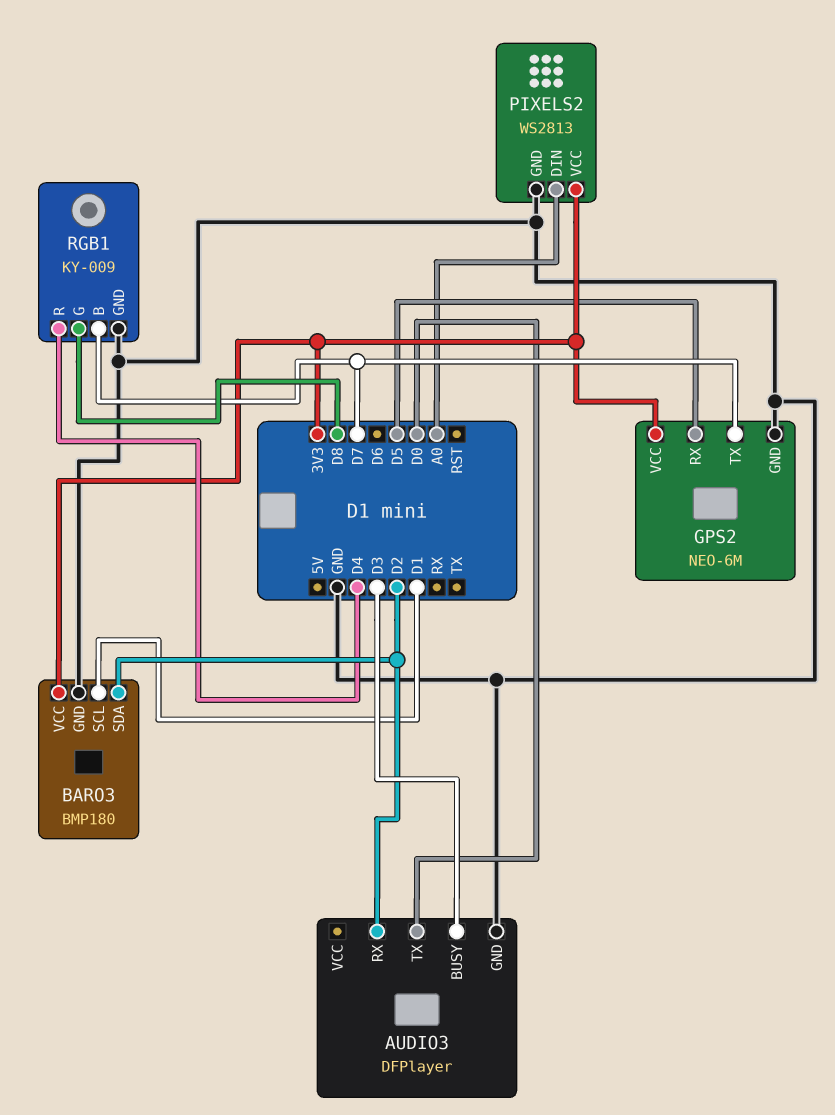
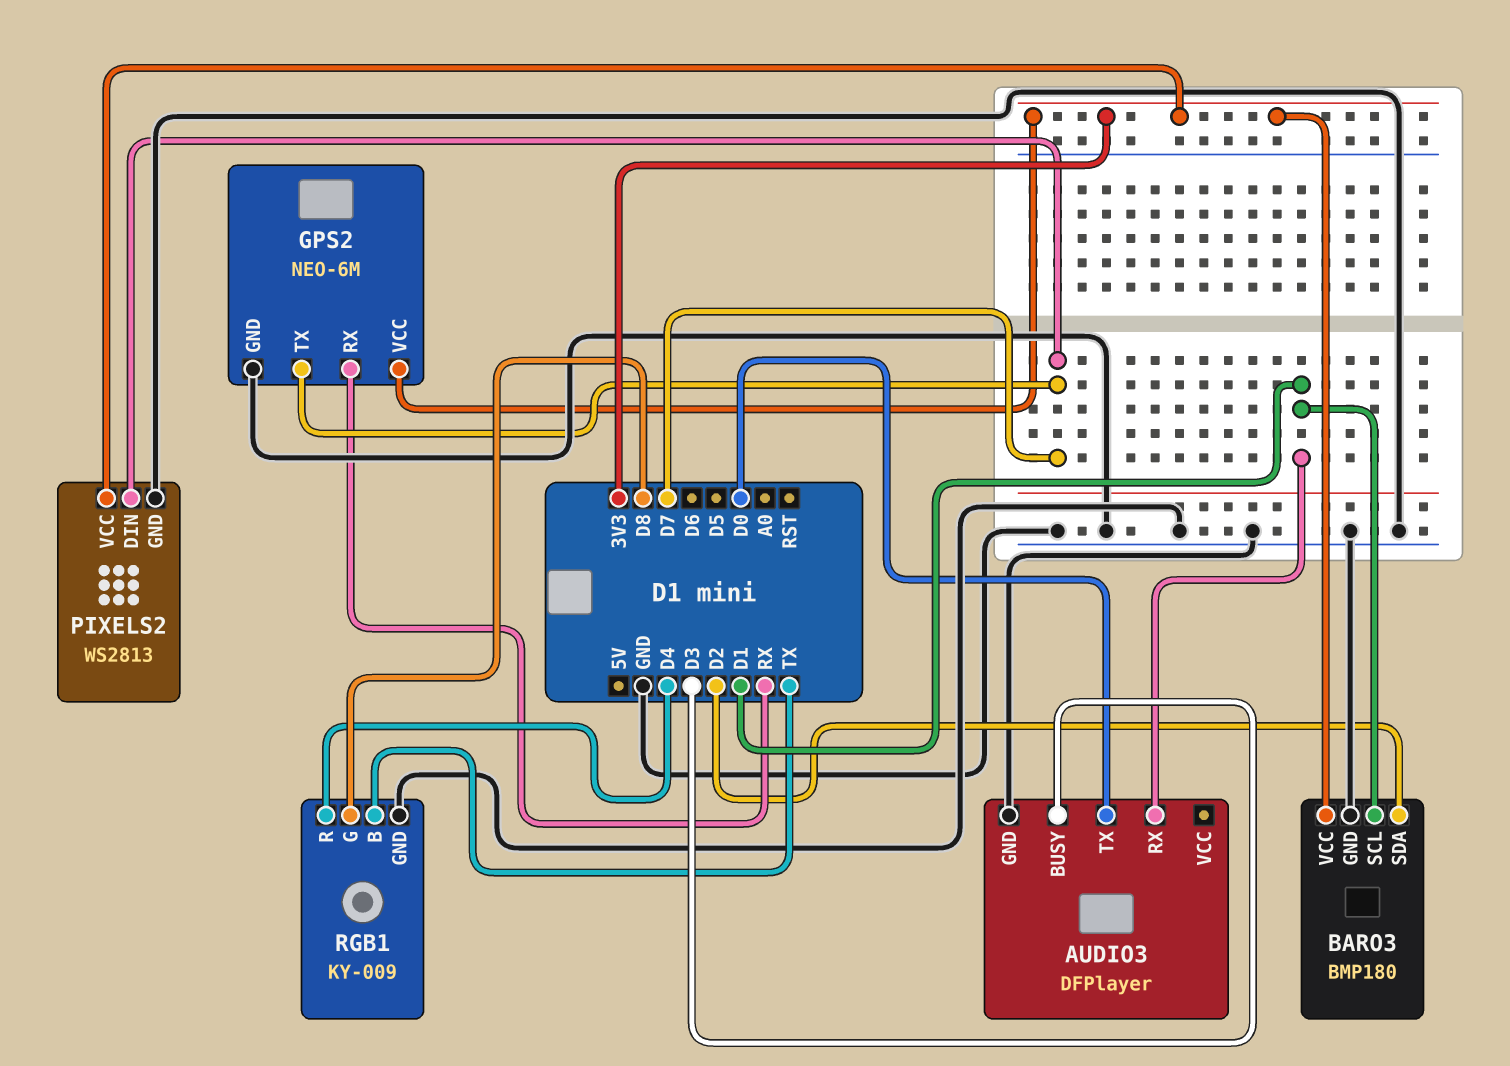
AUDIO3 pin RX: D2 -> D1
GPS2 pin RX: D5 -> RX
PIXELS2 pin DIN: A0 -> D7
RGB1 pin B: D7 -> TX

